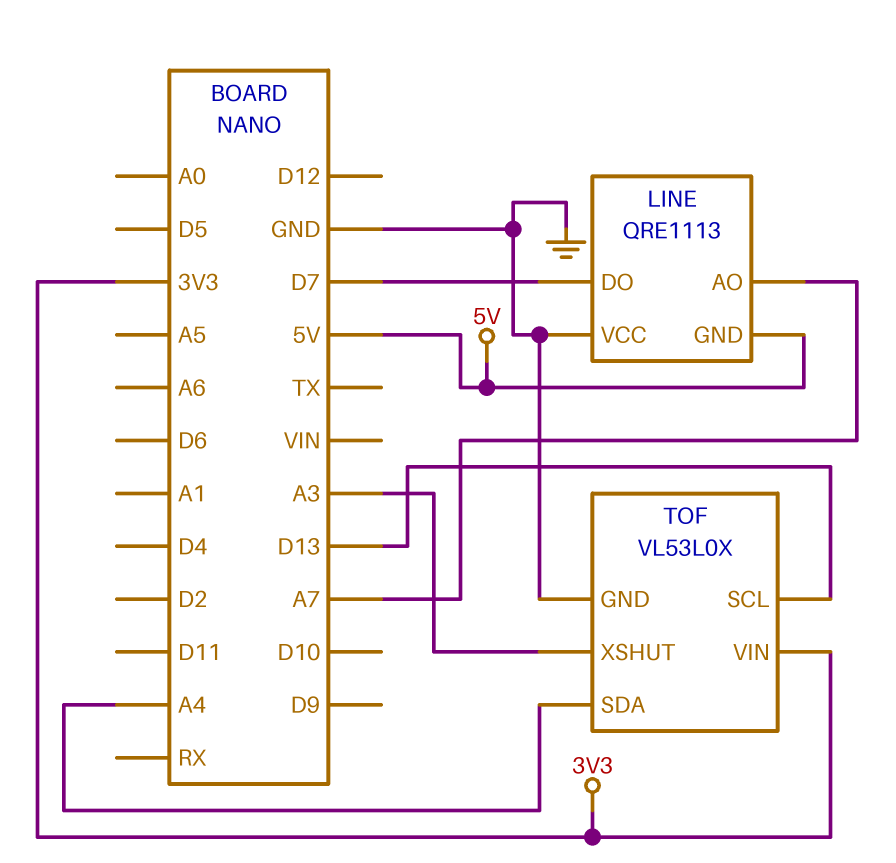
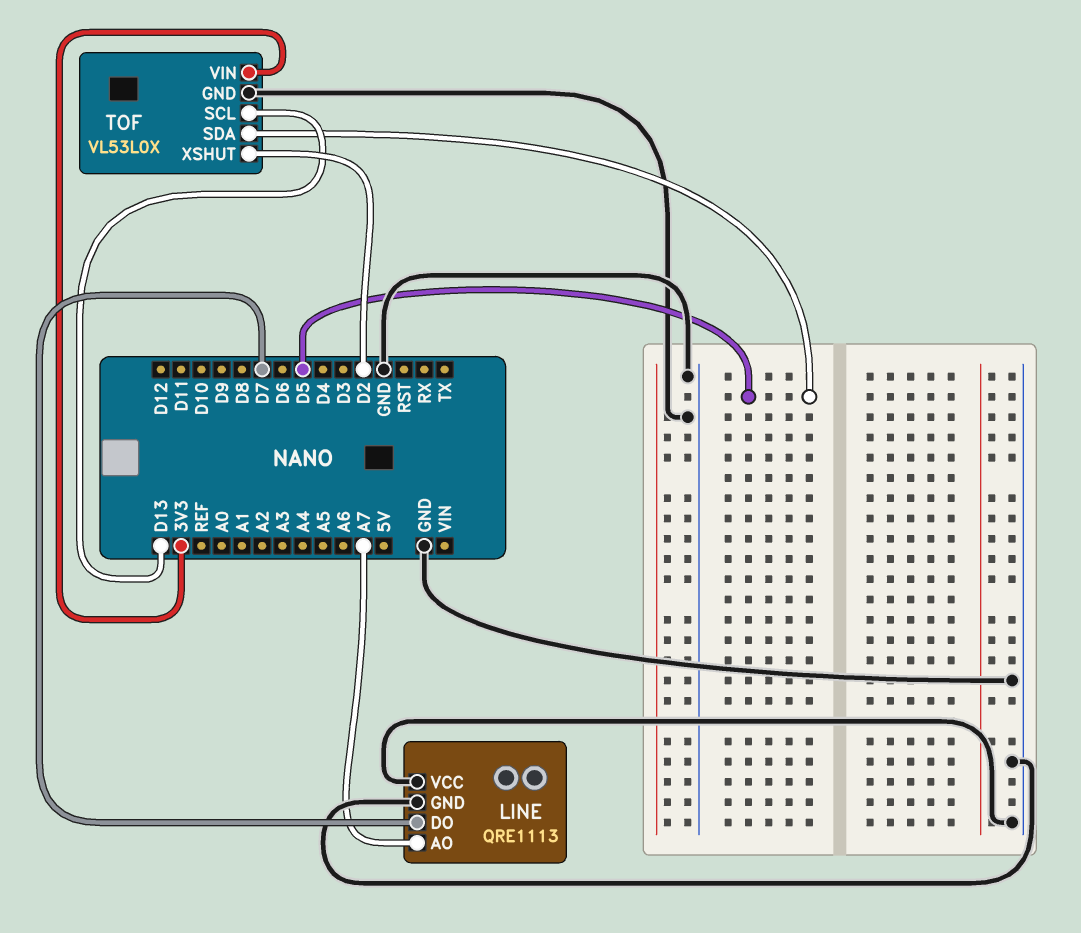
LINE pin GND: 5V -> GND
TOF pin SDA: A4 -> D5
TOF pin XSHUT: A3 -> D2

